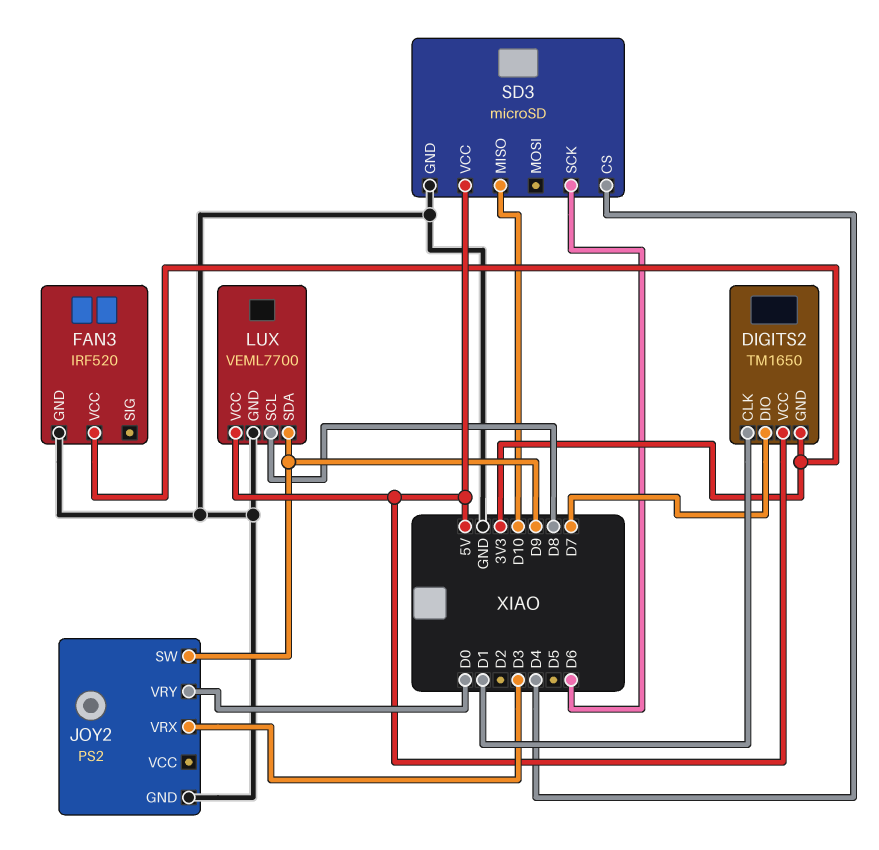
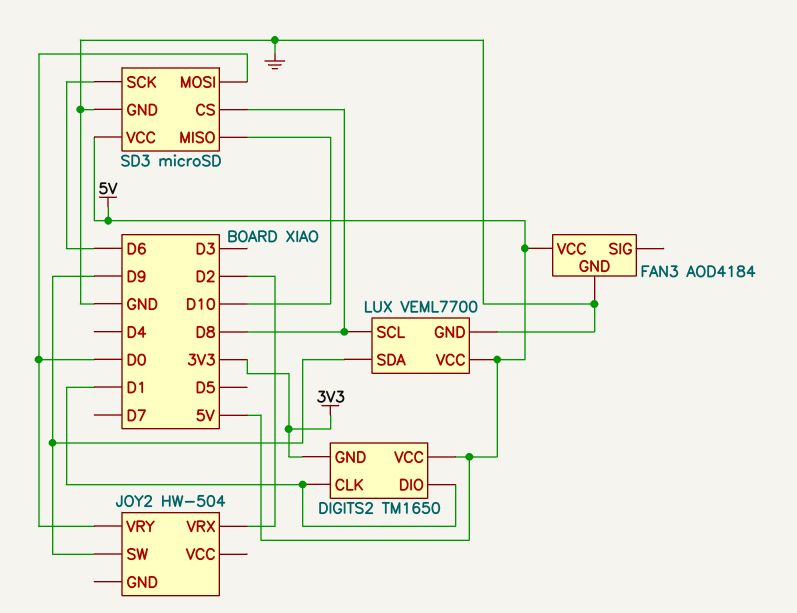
DIGITS2 pin DIO: D7 -> D1
FAN3: IRF520 -> AOD4184
FAN3 pin VCC: 3V3 -> 5V
JOY2: PS2 -> HW-504
JOY2 pin GND: GND -> none
JOY2 pin VRX: D3 -> D2
SD3 pin CS: D4 -> D8
SD3 pin MOSI: none -> D0

